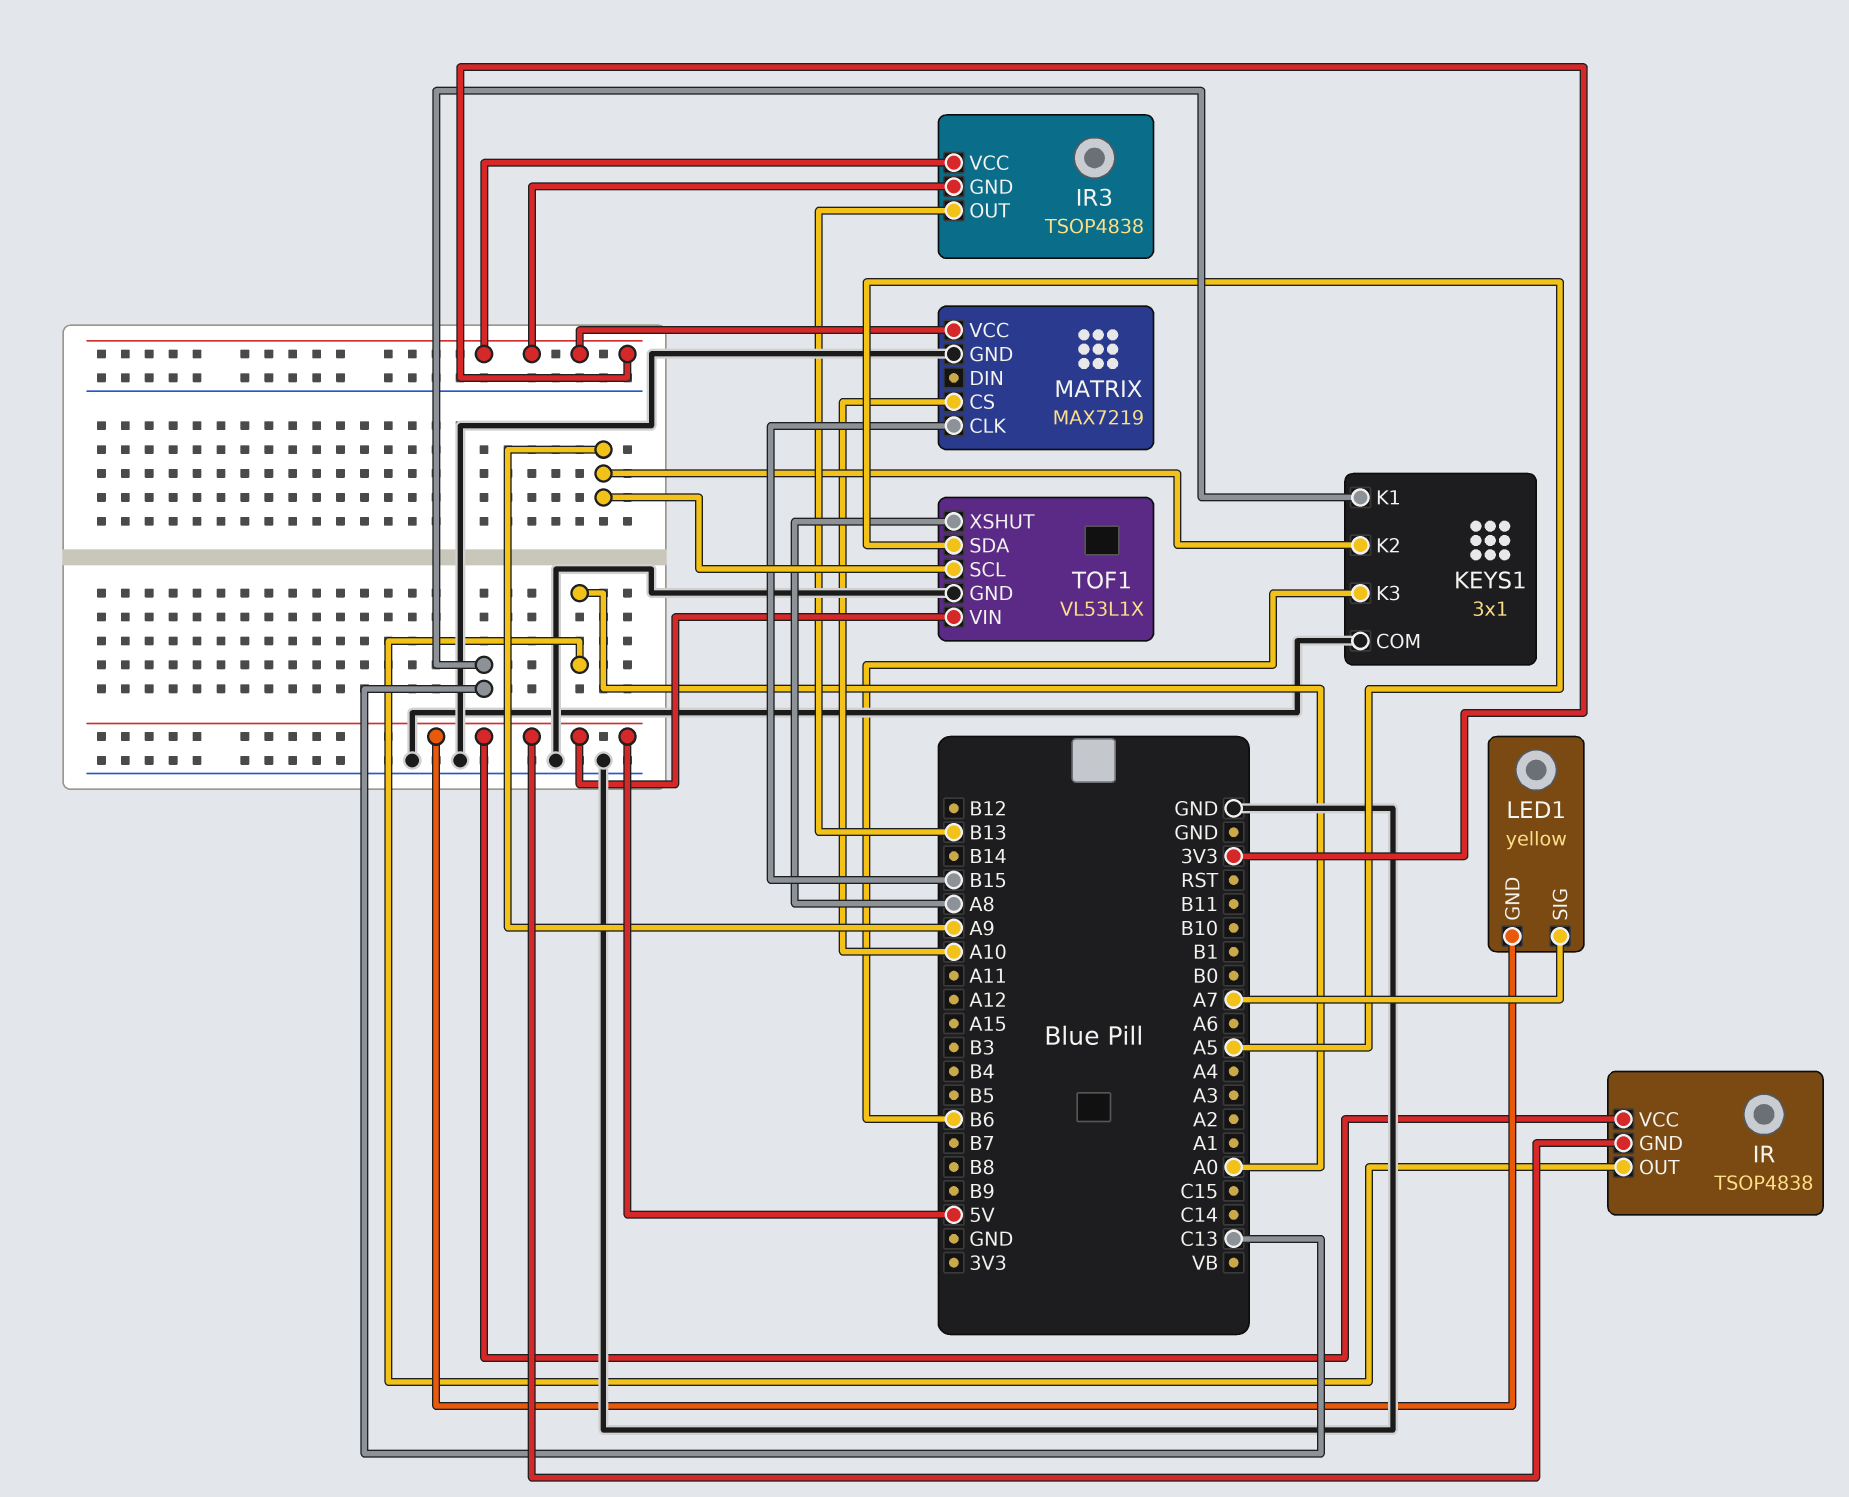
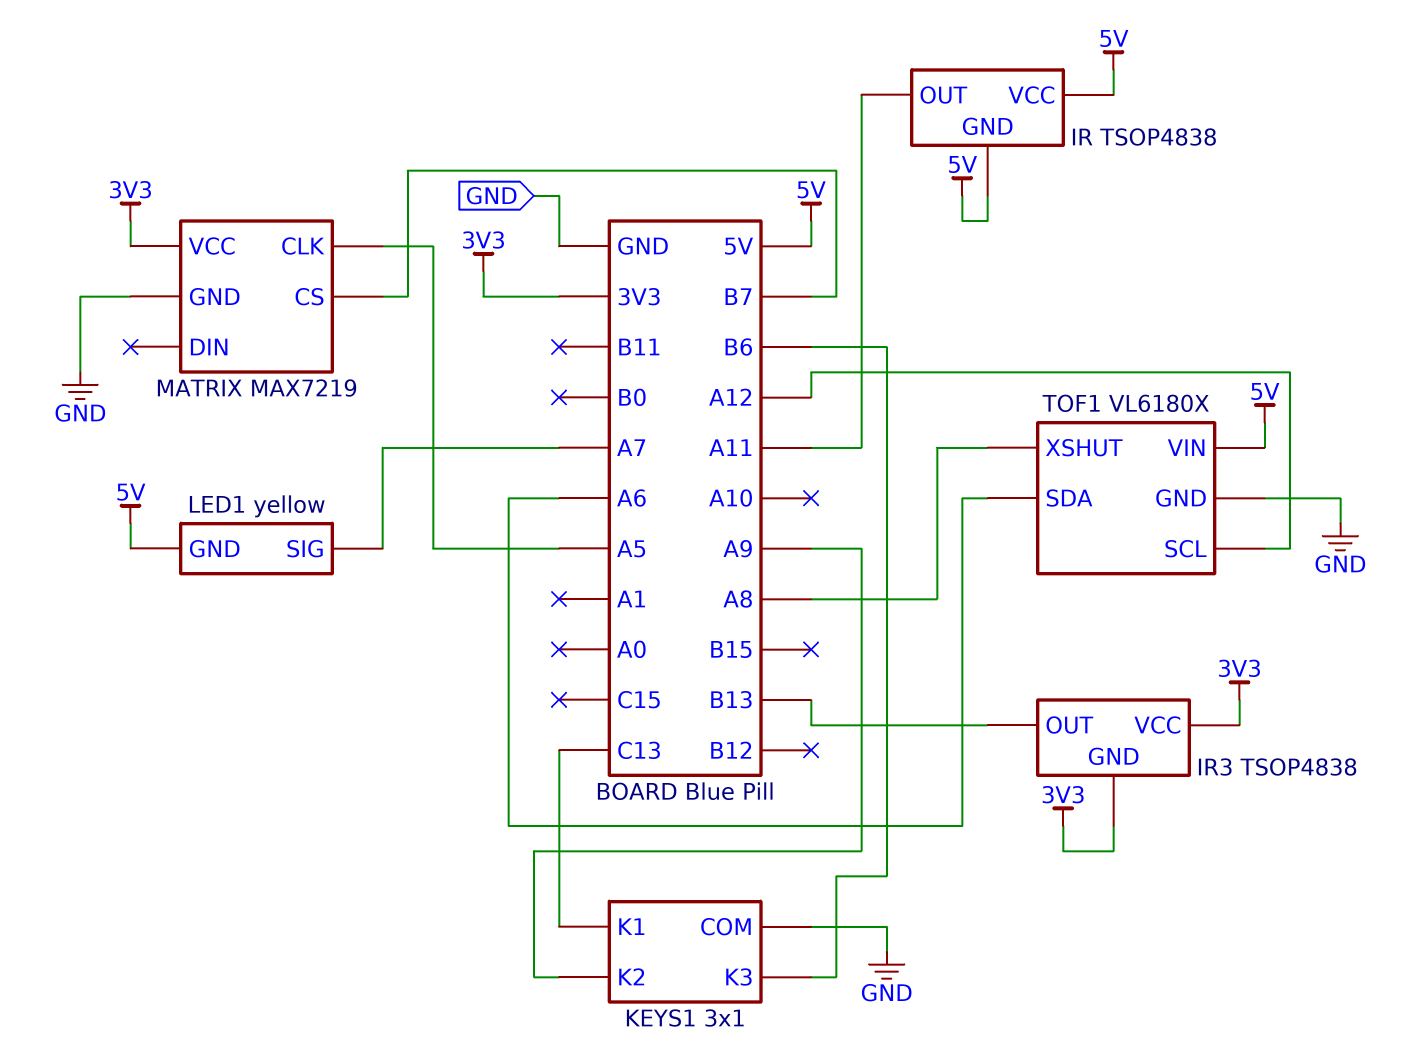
IR pin OUT: A0 -> A11
MATRIX pin CLK: B15 -> A5
MATRIX pin CS: A10 -> B7
TOF1: VL53L1X -> VL6180X
TOF1 pin SCL: A9 -> A12
TOF1 pin SDA: A5 -> A6

